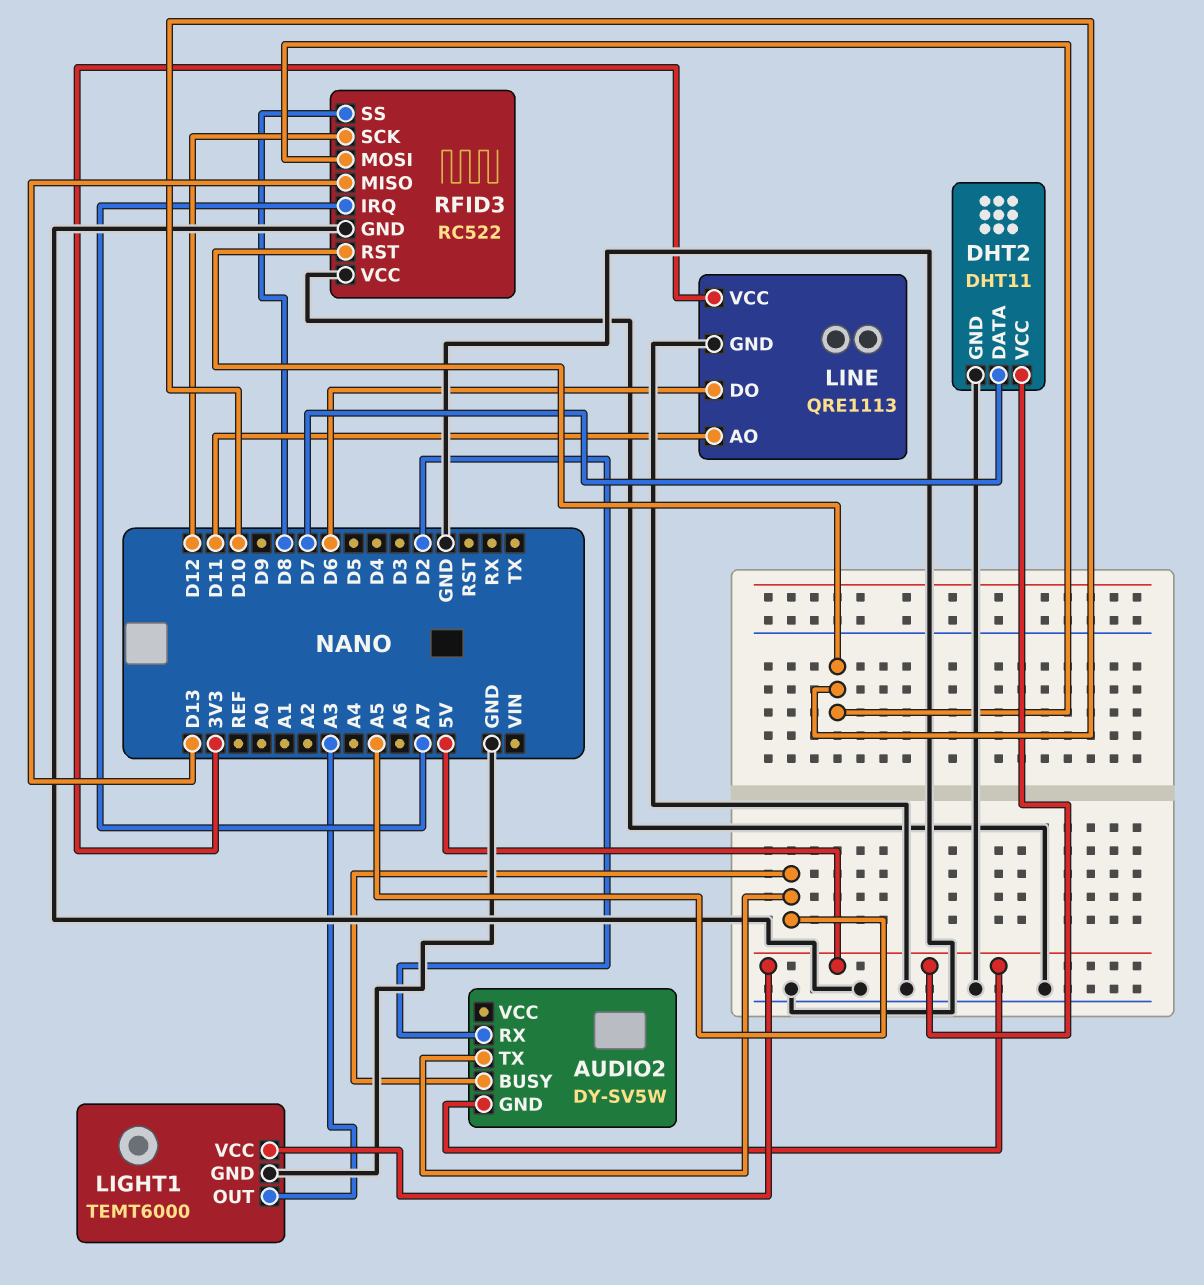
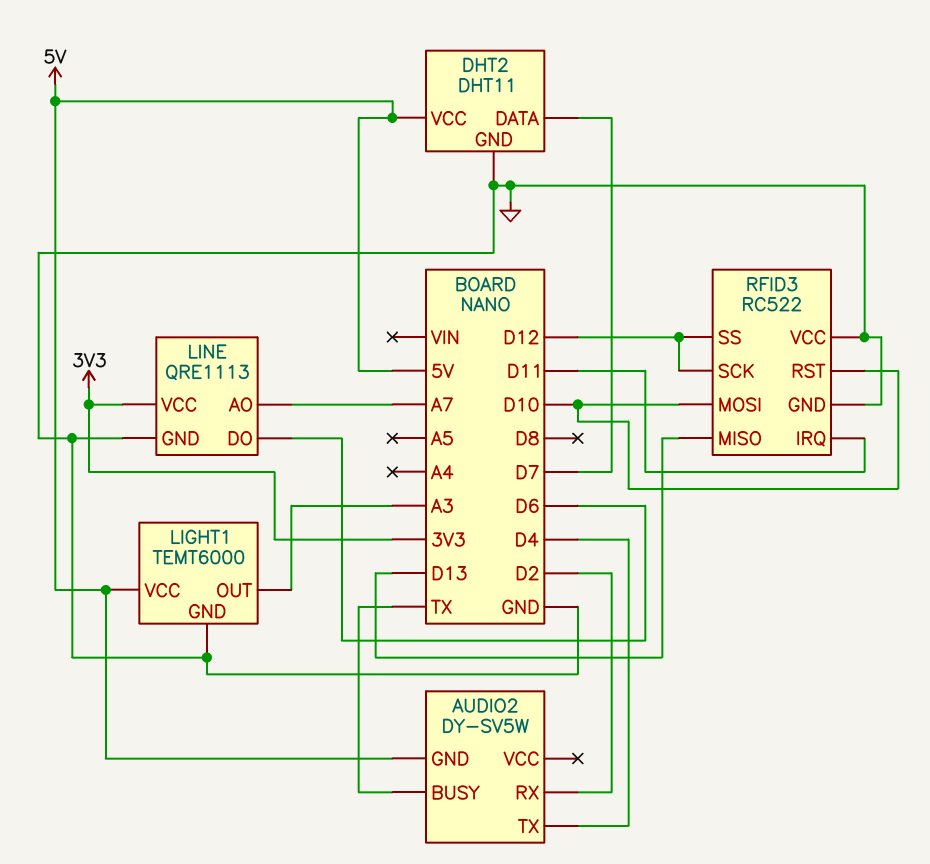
AUDIO2 pin BUSY: A5 -> TX
AUDIO2 pin TX: A5 -> D4
LINE pin AO: D11 -> A7
RFID3 pin IRQ: A7 -> D11
RFID3 pin SS: D8 -> D12

